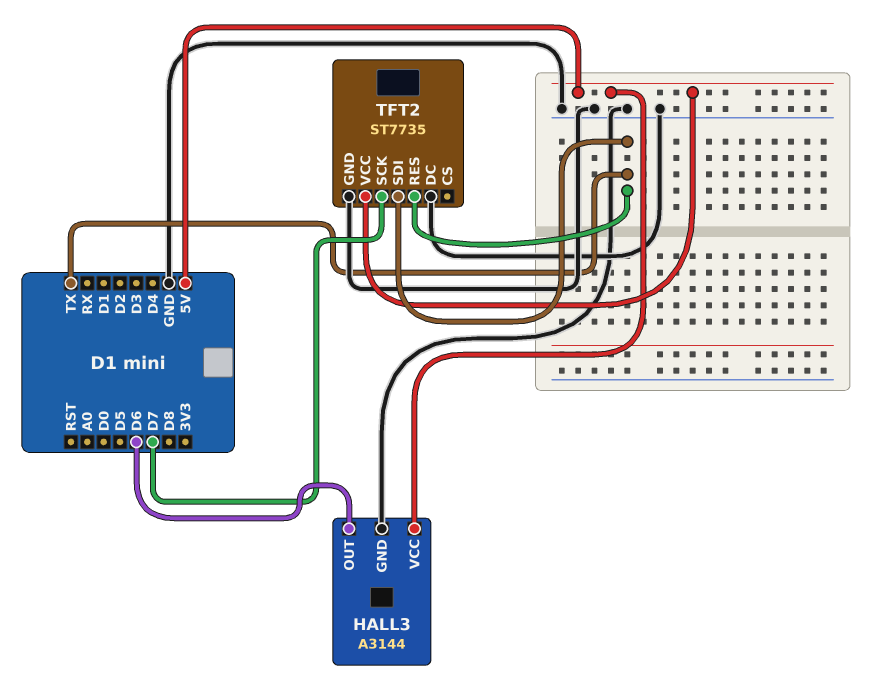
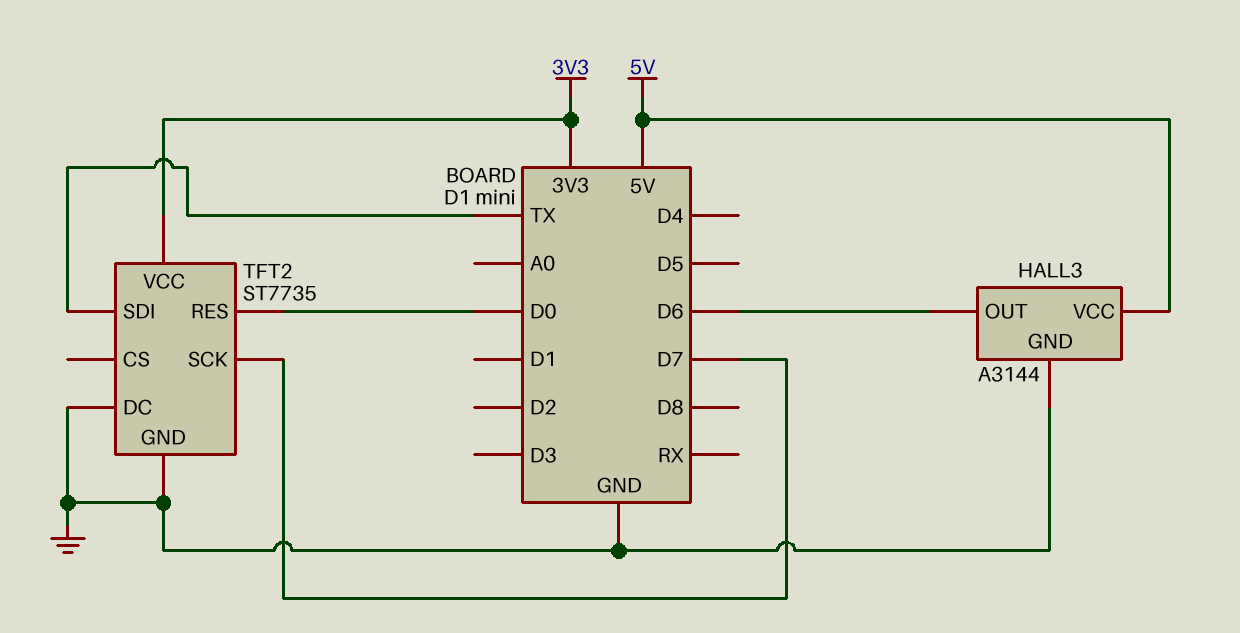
TFT2 pin RES: TX -> D0
TFT2 pin VCC: 5V -> 3V3

